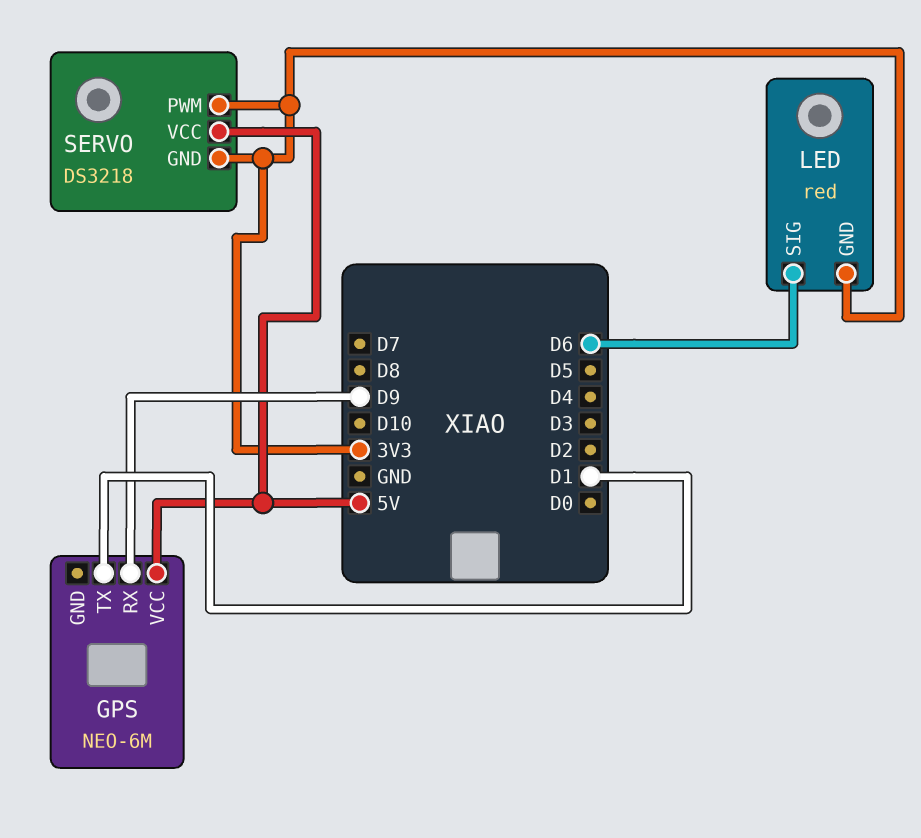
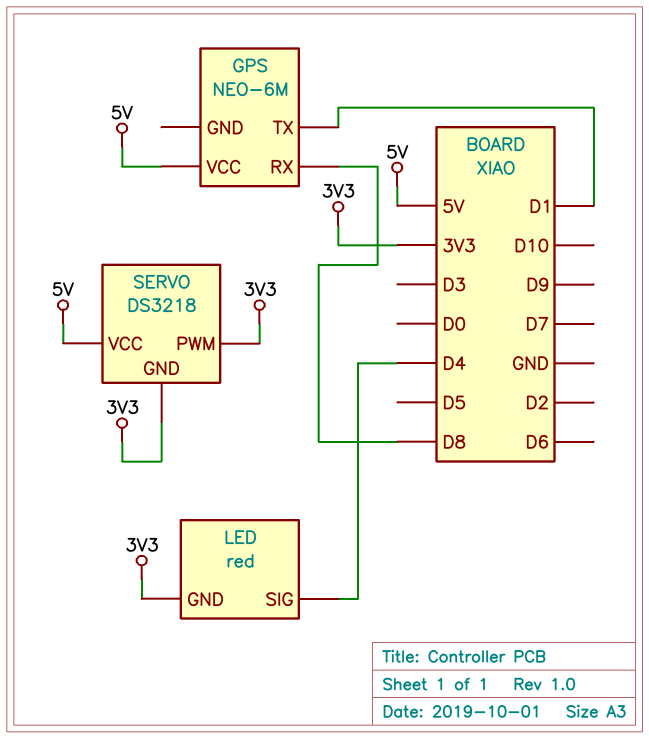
GPS pin RX: D9 -> D8
LED pin SIG: D6 -> D4

